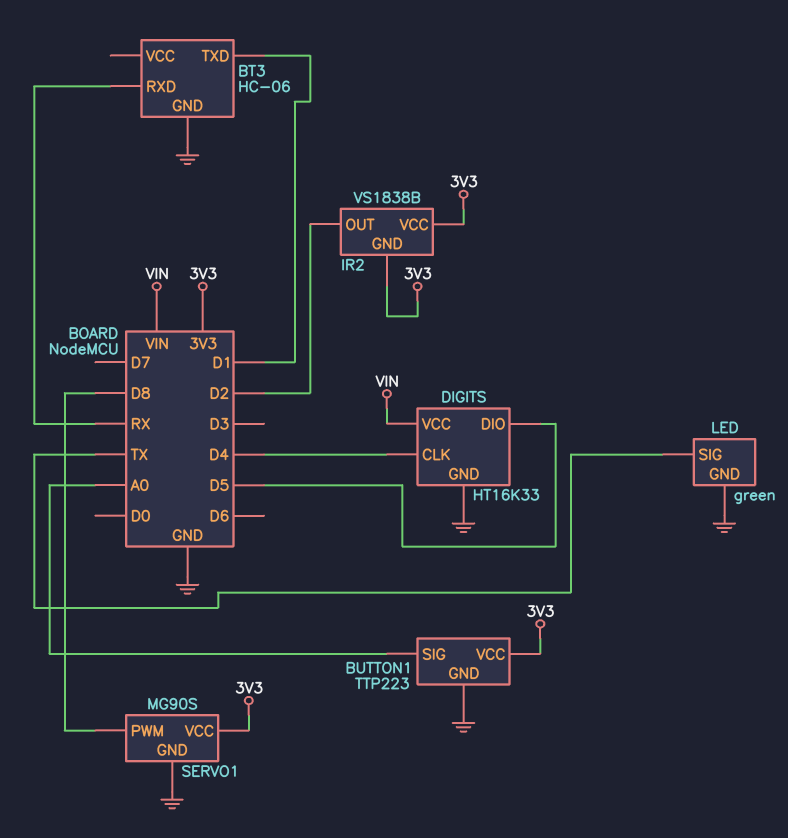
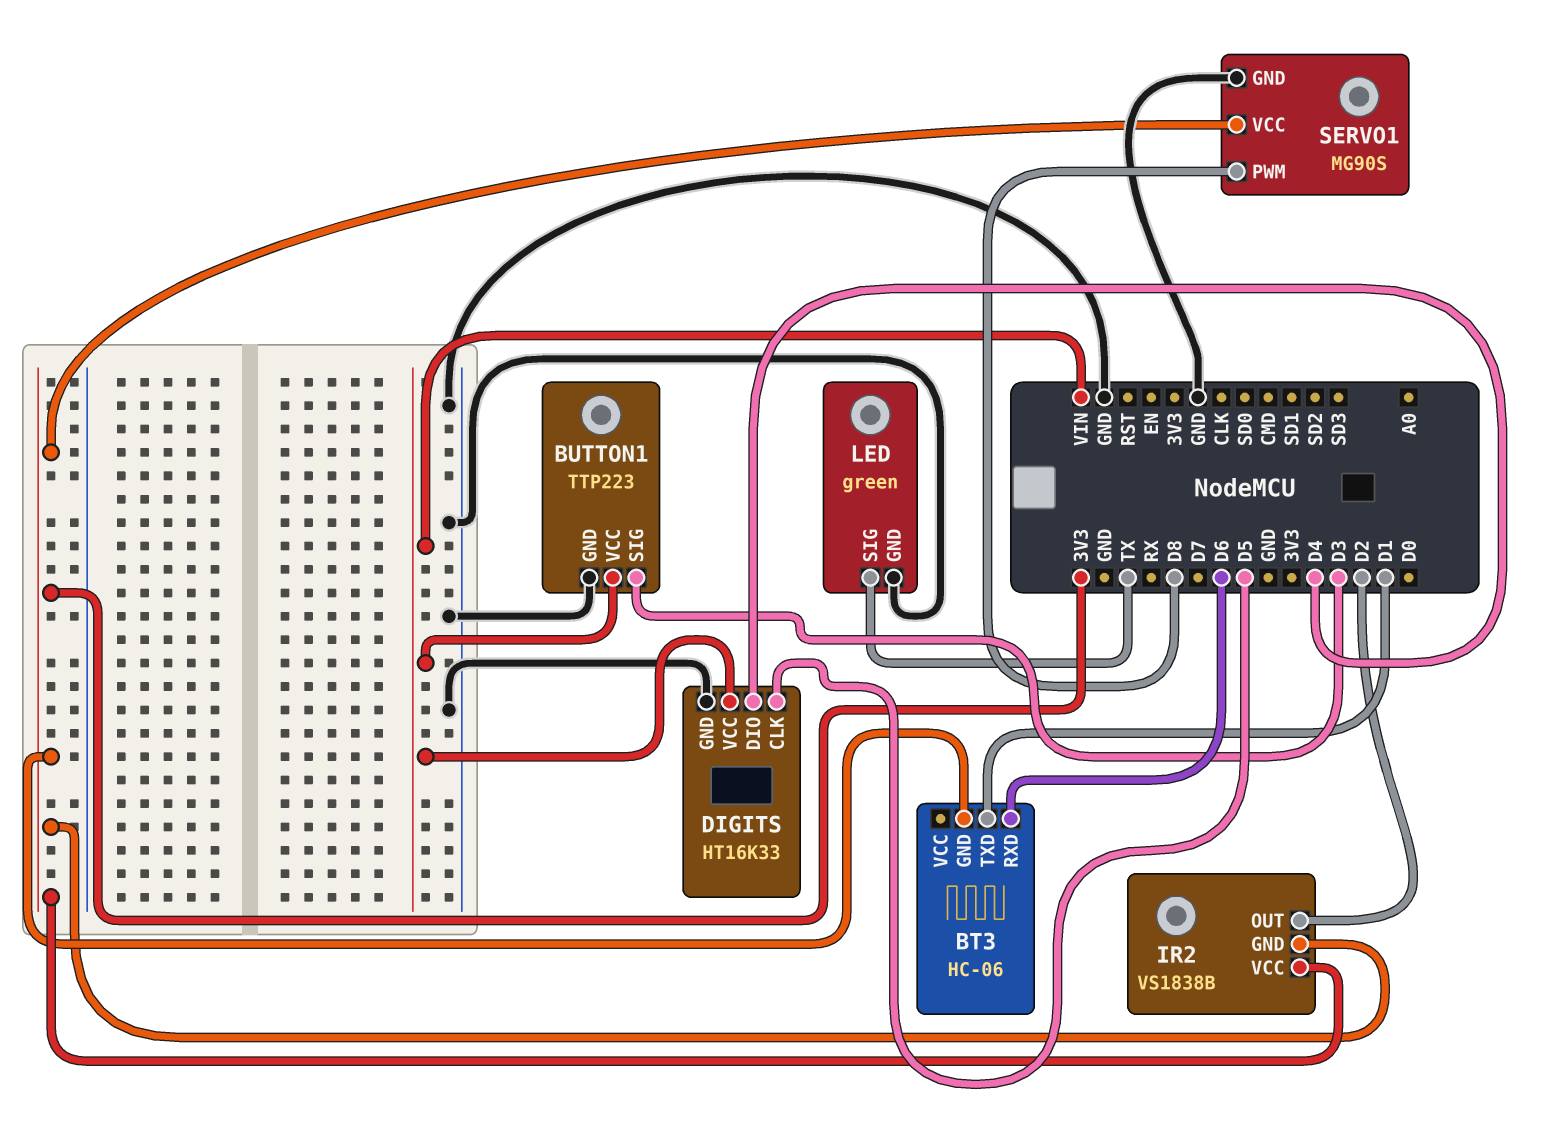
BT3 pin GND: GND -> 3V3
BT3 pin RXD: RX -> D6
BUTTON1 pin SIG: A0 -> D3
BUTTON1 pin VCC: 3V3 -> VIN
DIGITS pin CLK: D4 -> D5
DIGITS pin DIO: D5 -> D4

